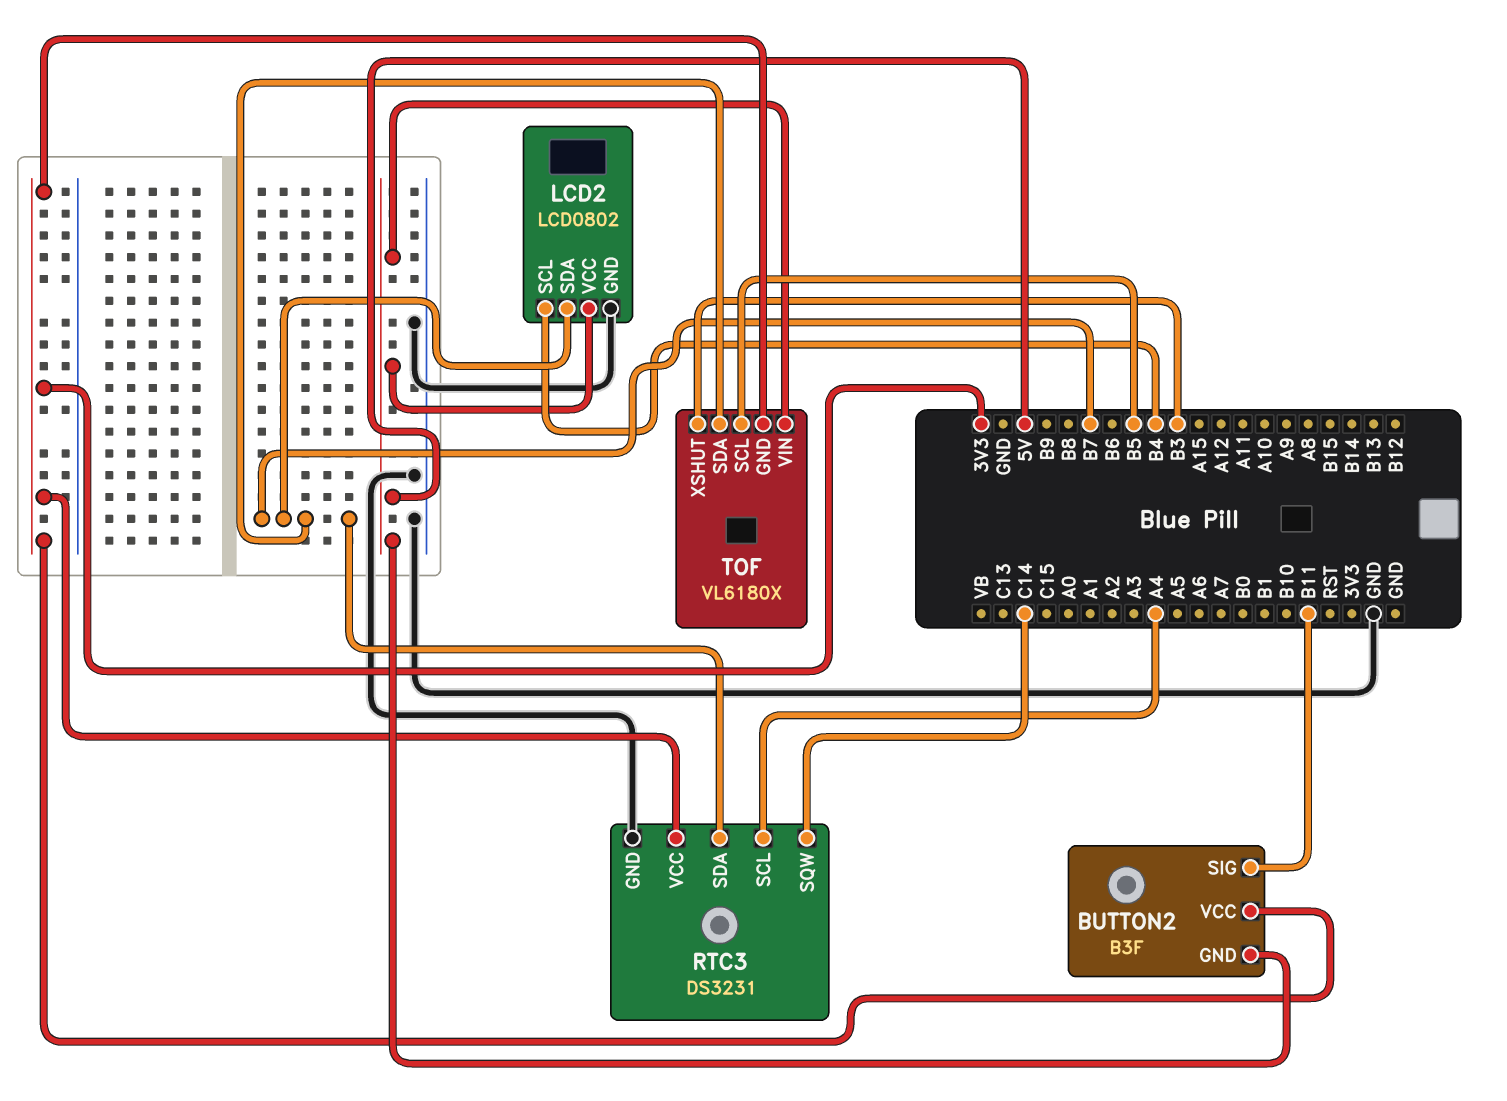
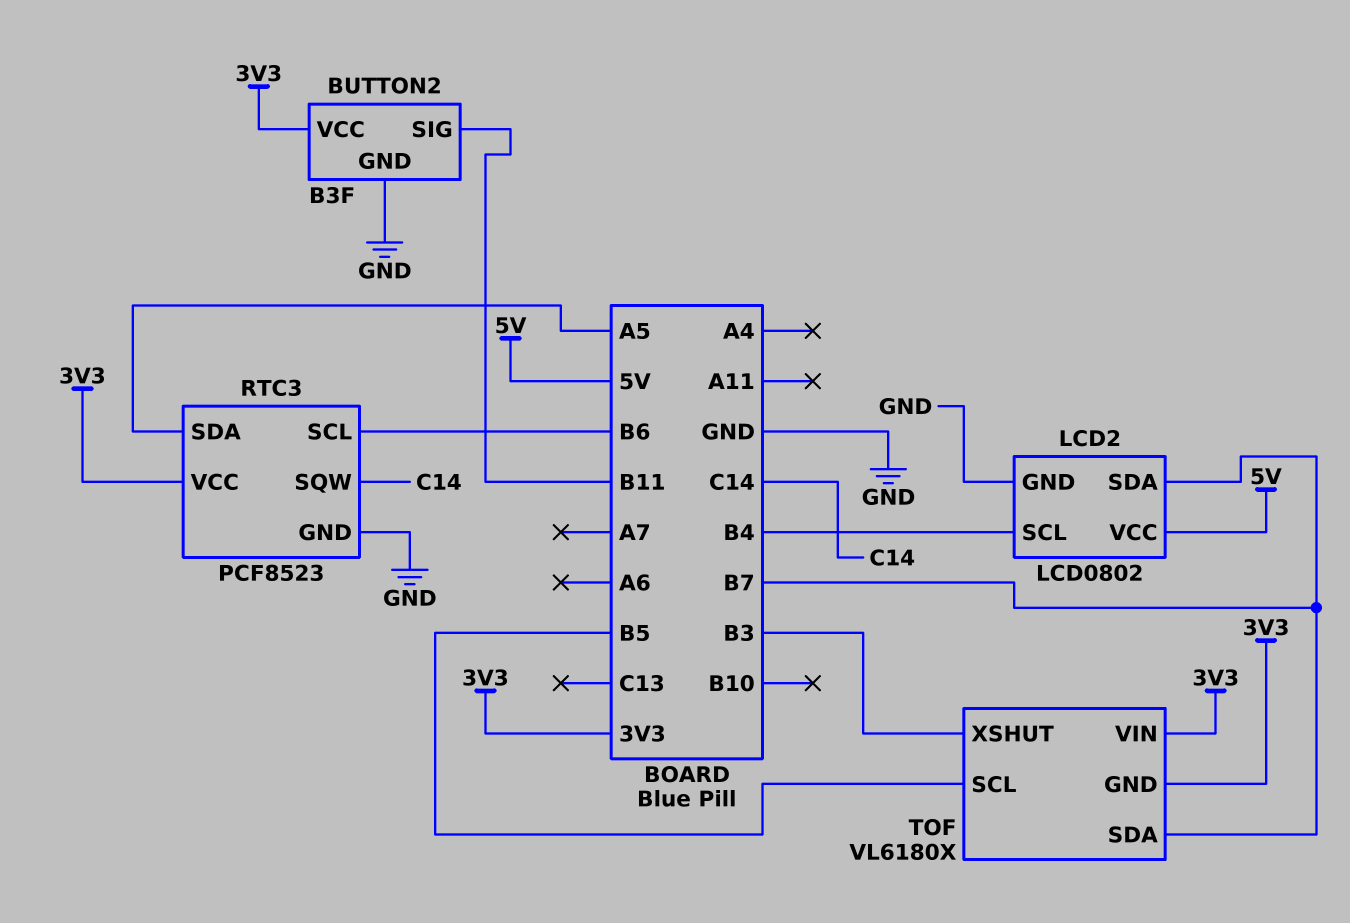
BUTTON2 pin GND: 5V -> GND
RTC3: DS3231 -> PCF8523
RTC3 pin SCL: A4 -> B6
RTC3 pin SDA: B7 -> A5
TOF pin VIN: 5V -> 3V3

